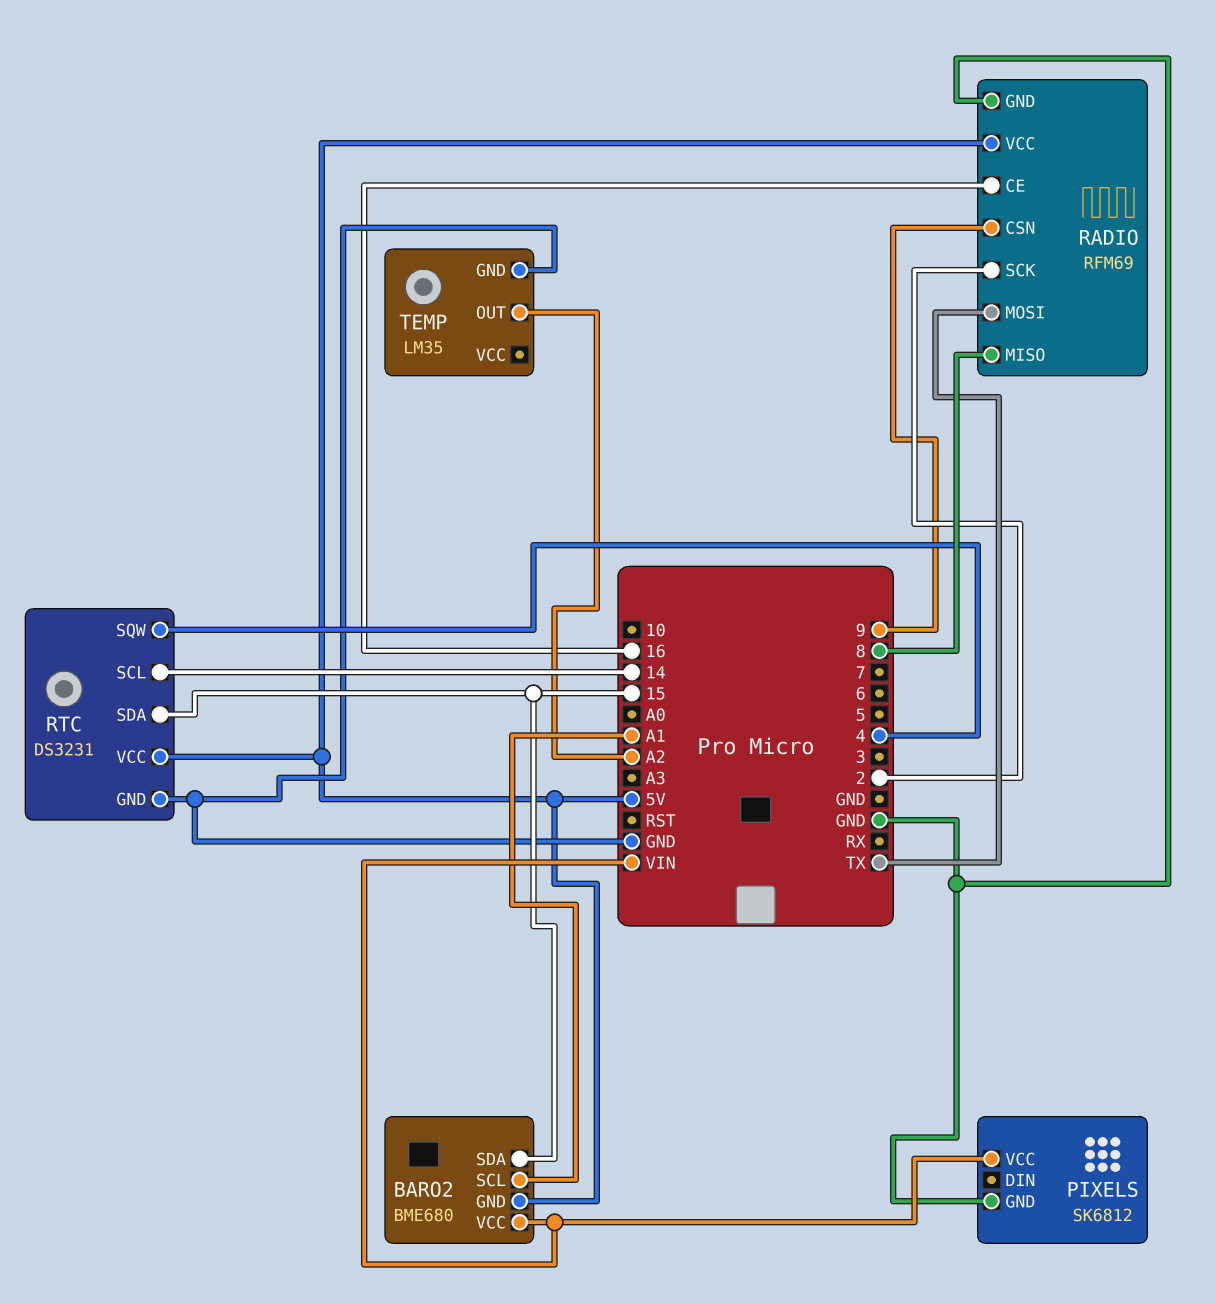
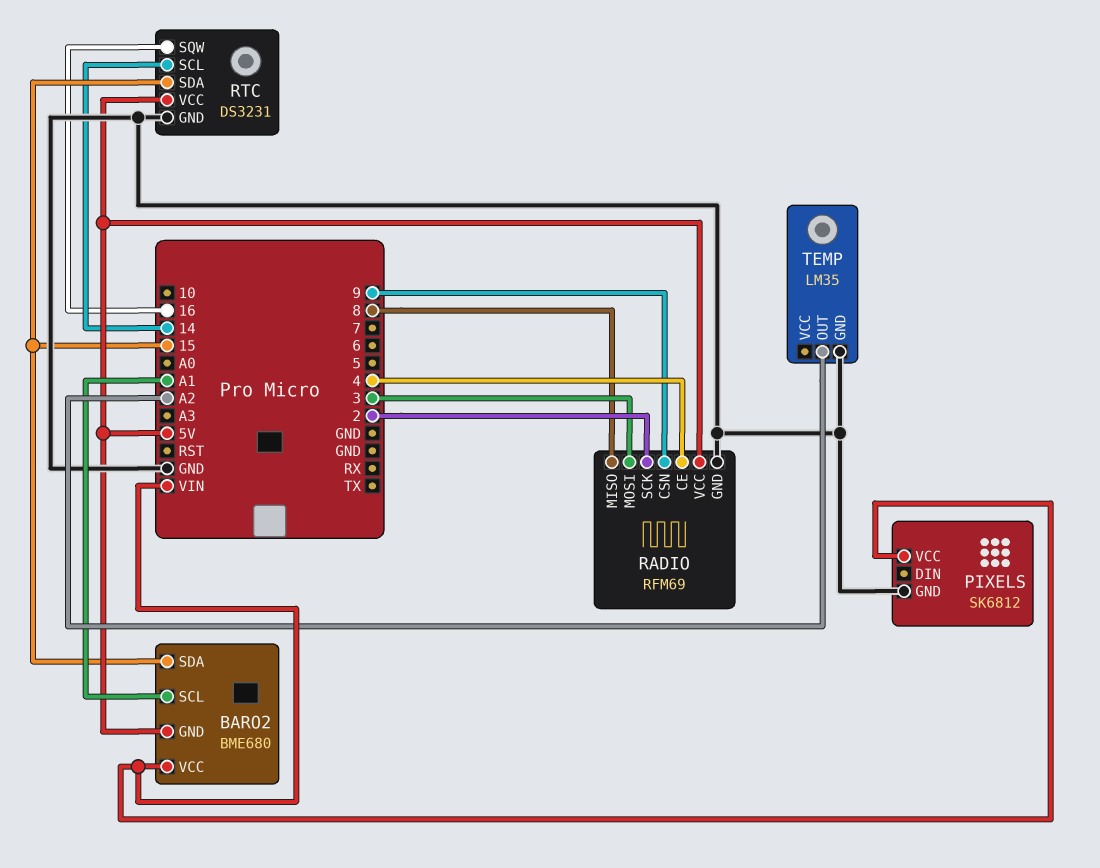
RADIO pin CE: 16 -> 4
RADIO pin MOSI: TX -> 3
RTC pin SQW: 4 -> 16

